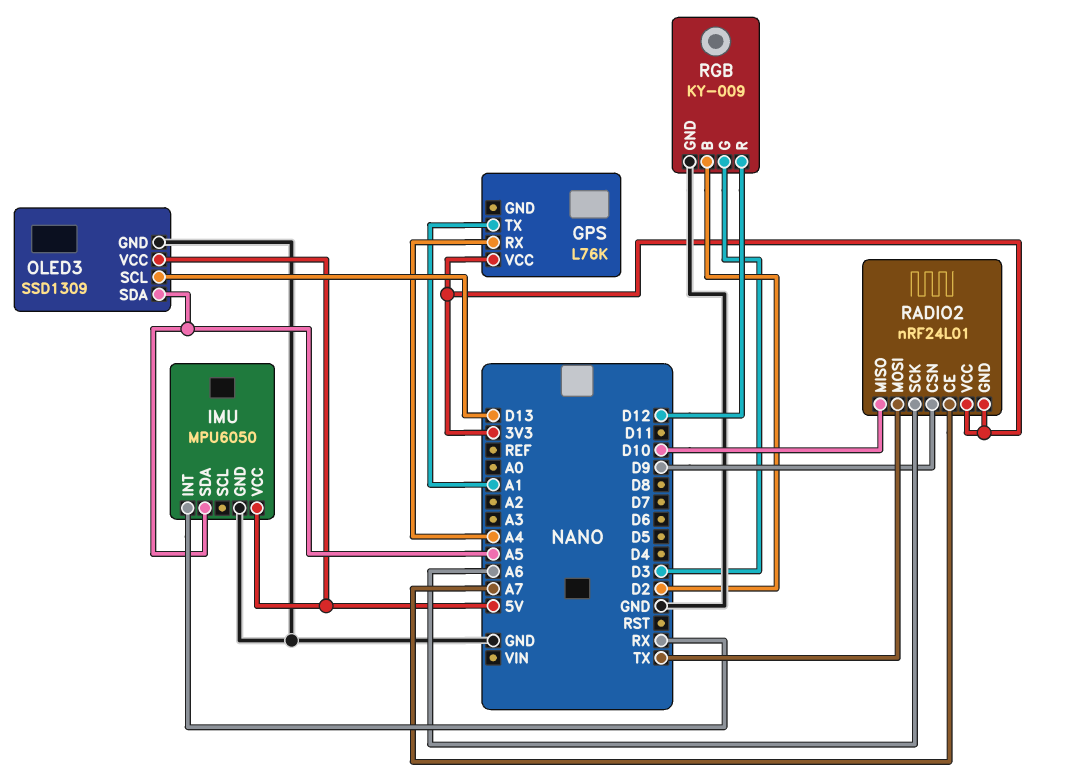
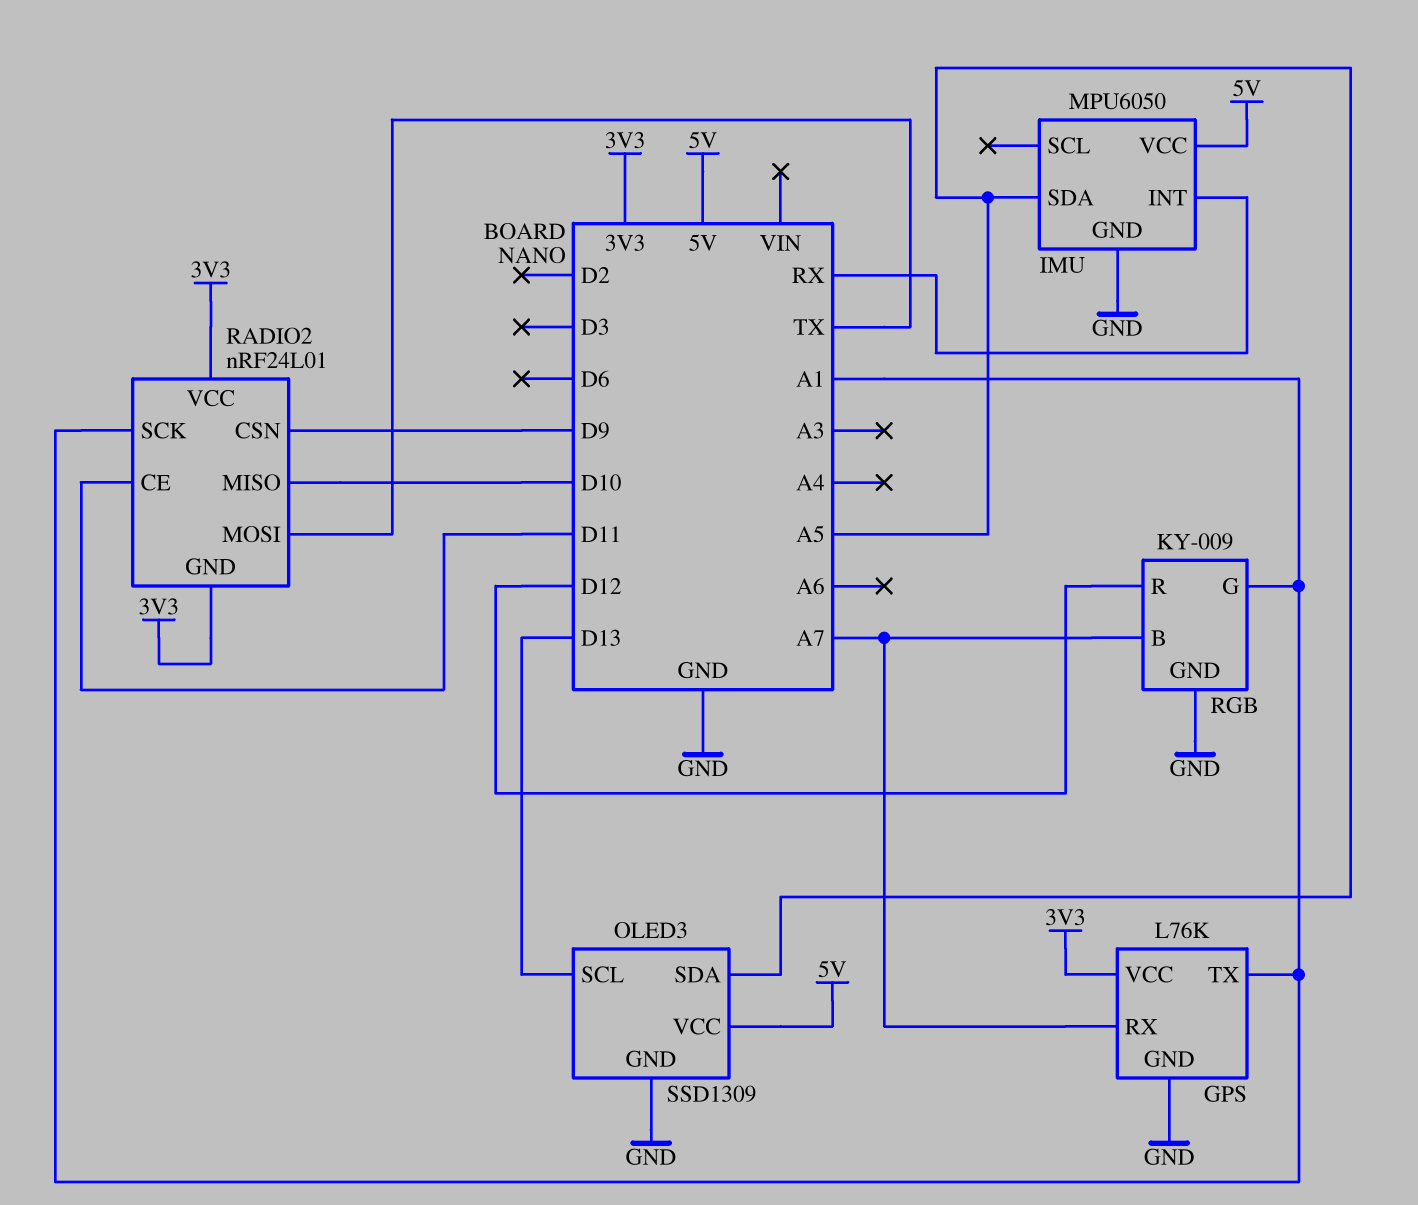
GPS pin GND: none -> GND
GPS pin RX: A4 -> A7
RADIO2 pin CE: A7 -> D11
RADIO2 pin SCK: A6 -> A1
RGB pin B: D2 -> A7
RGB pin G: D3 -> A1

